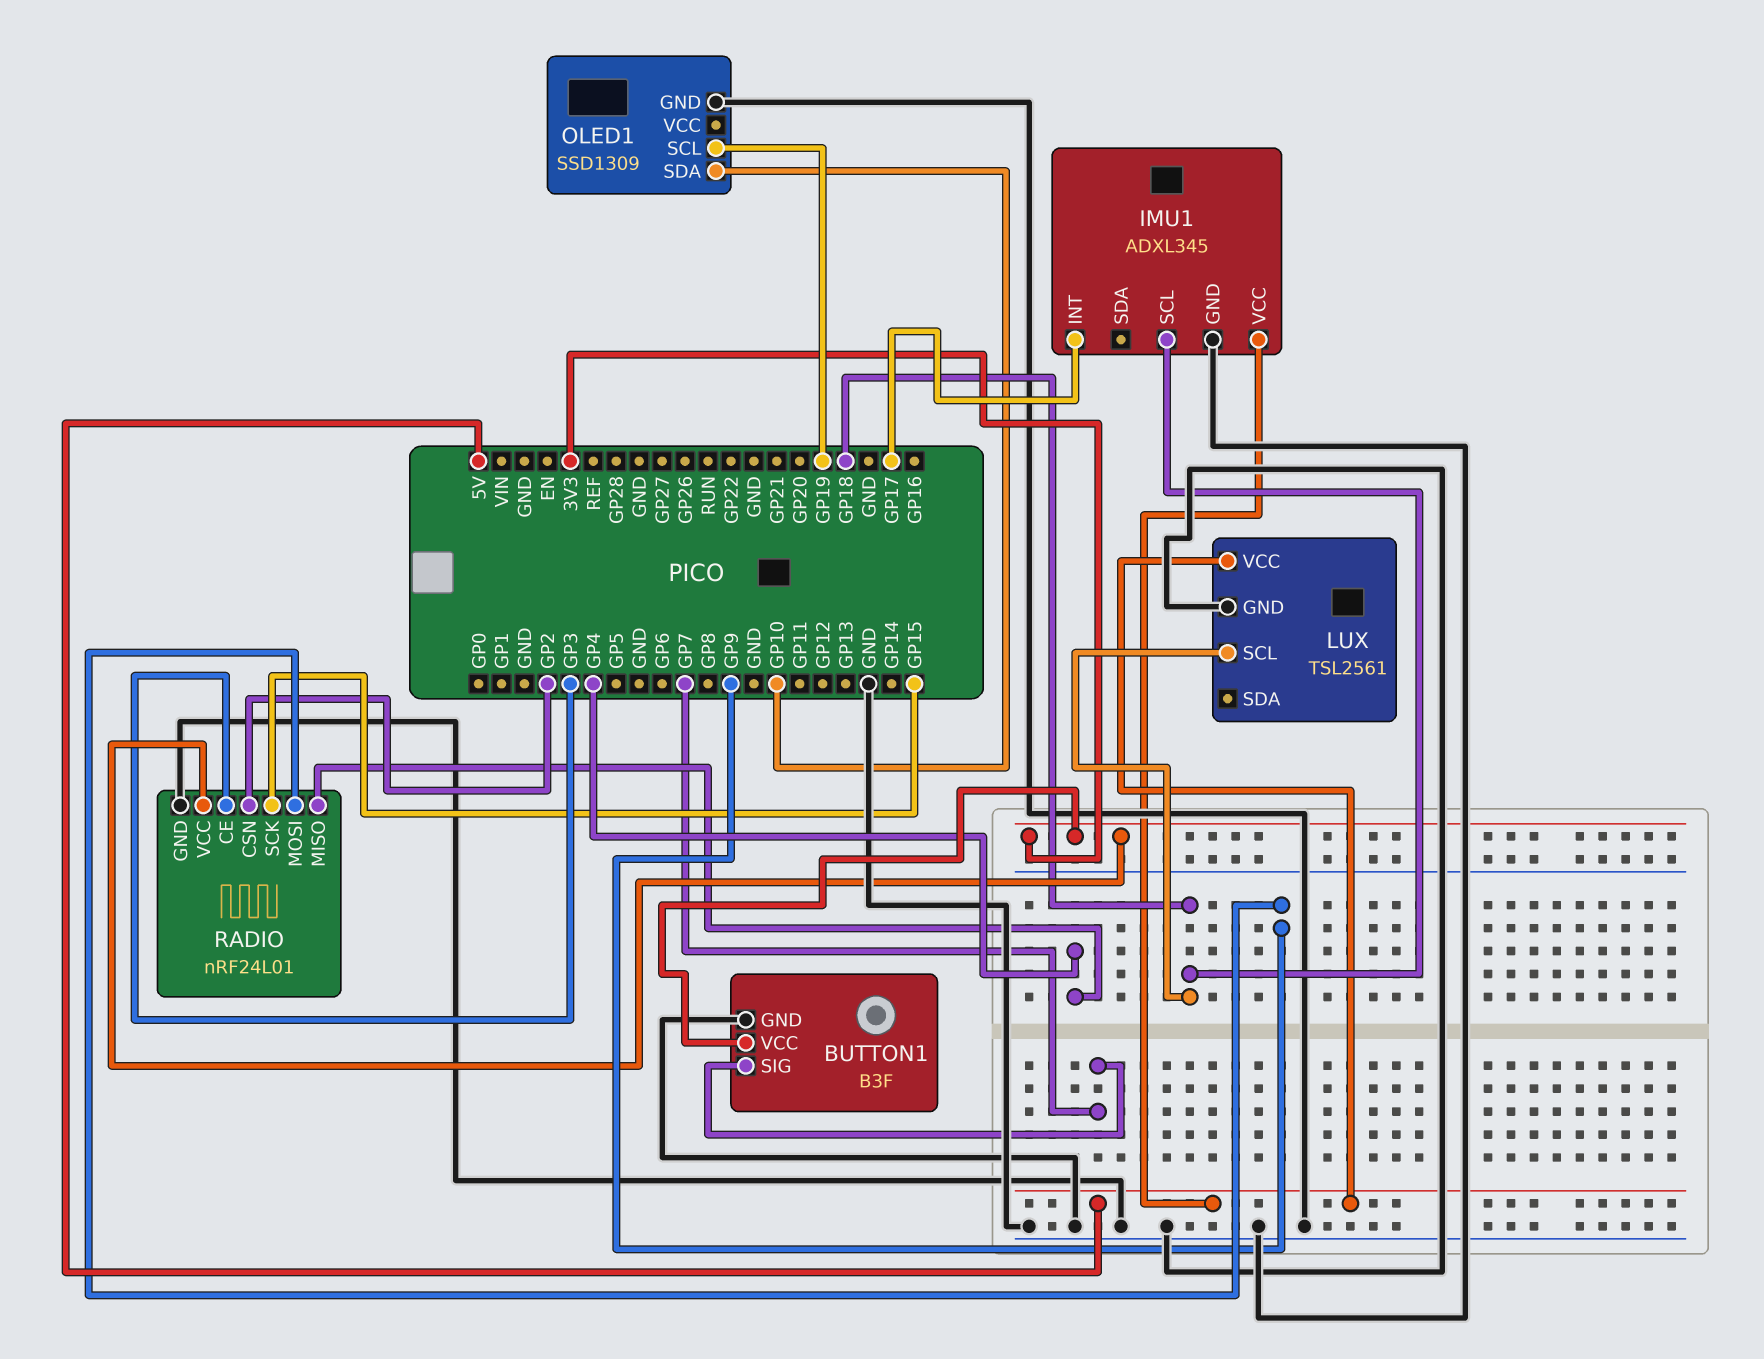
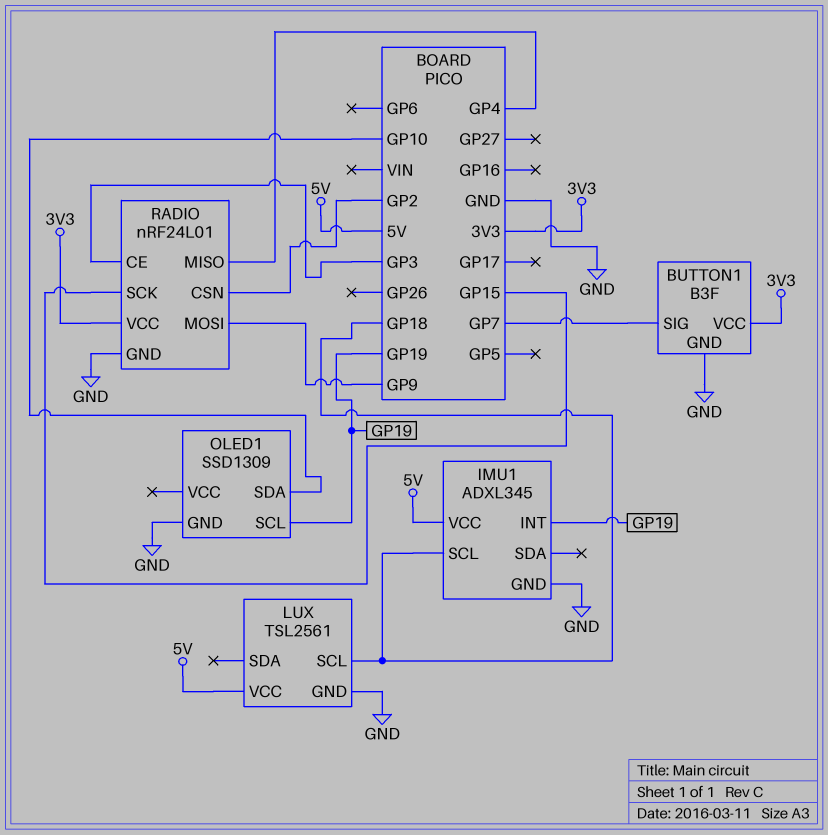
IMU1 pin INT: GP17 -> GP19

